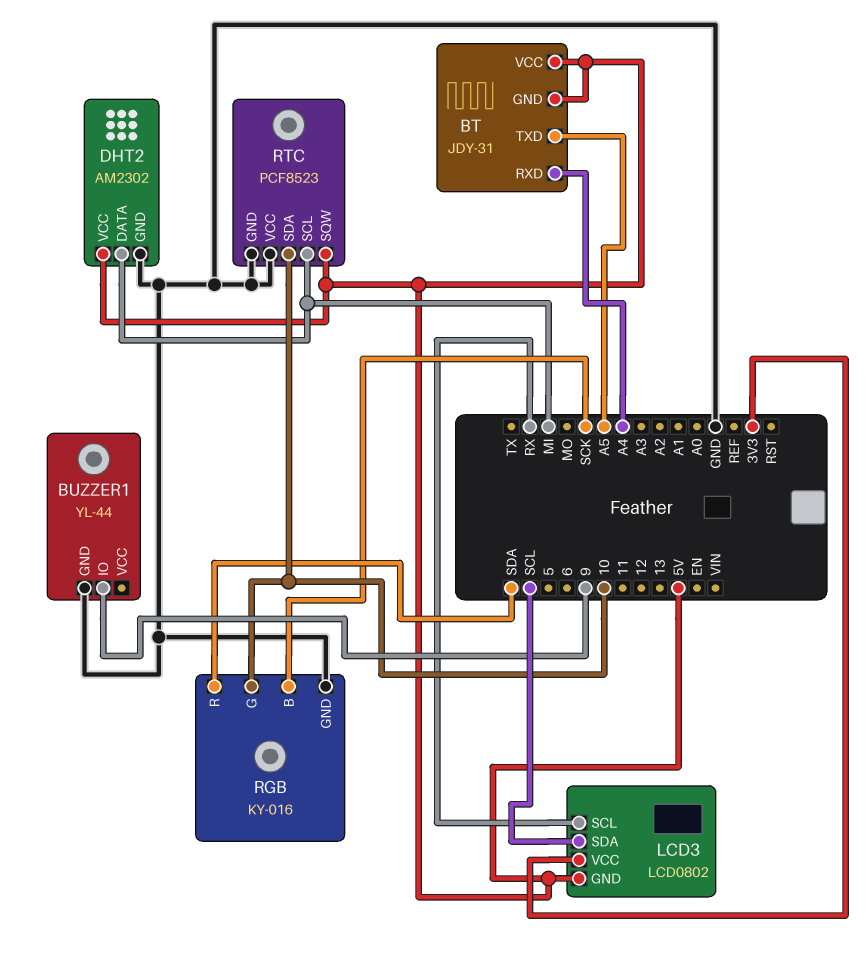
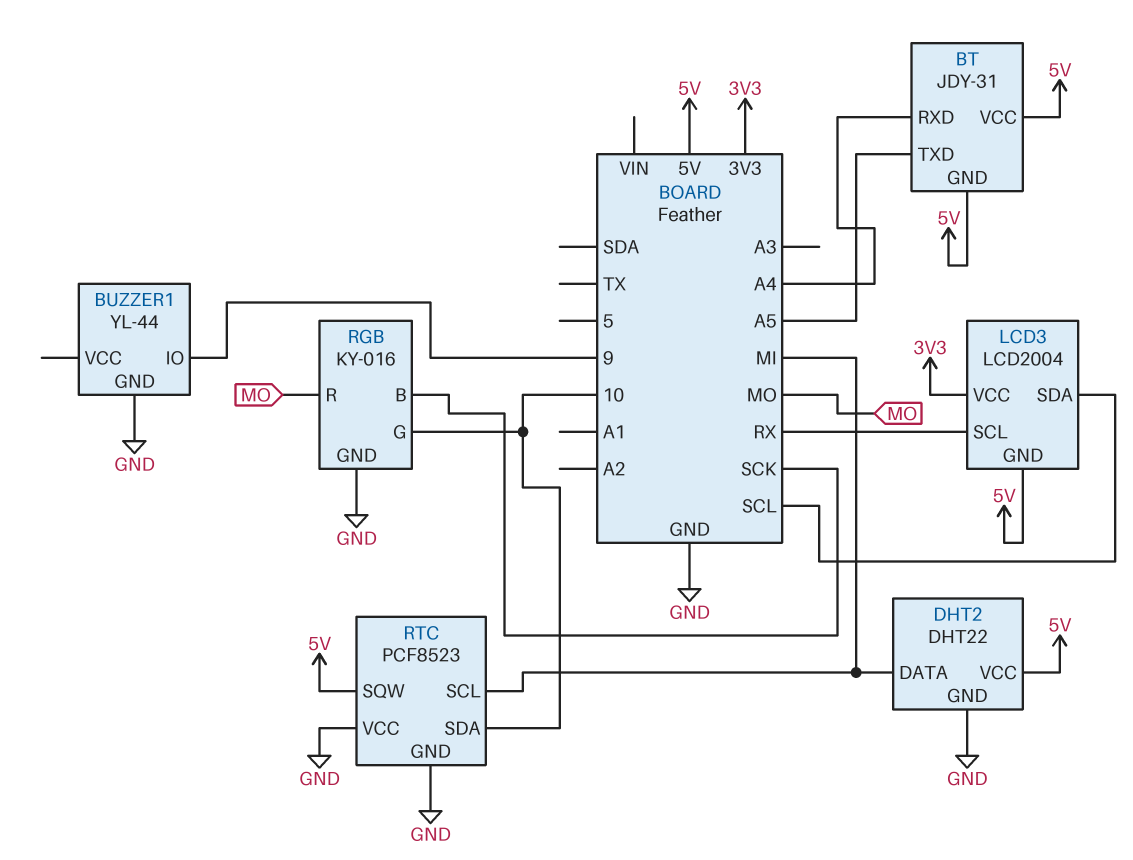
DHT2: AM2302 -> DHT22
LCD3: LCD0802 -> LCD2004
RGB pin R: SDA -> MO

